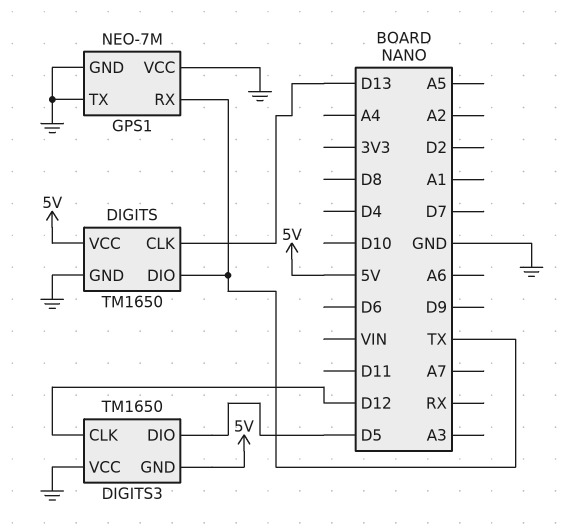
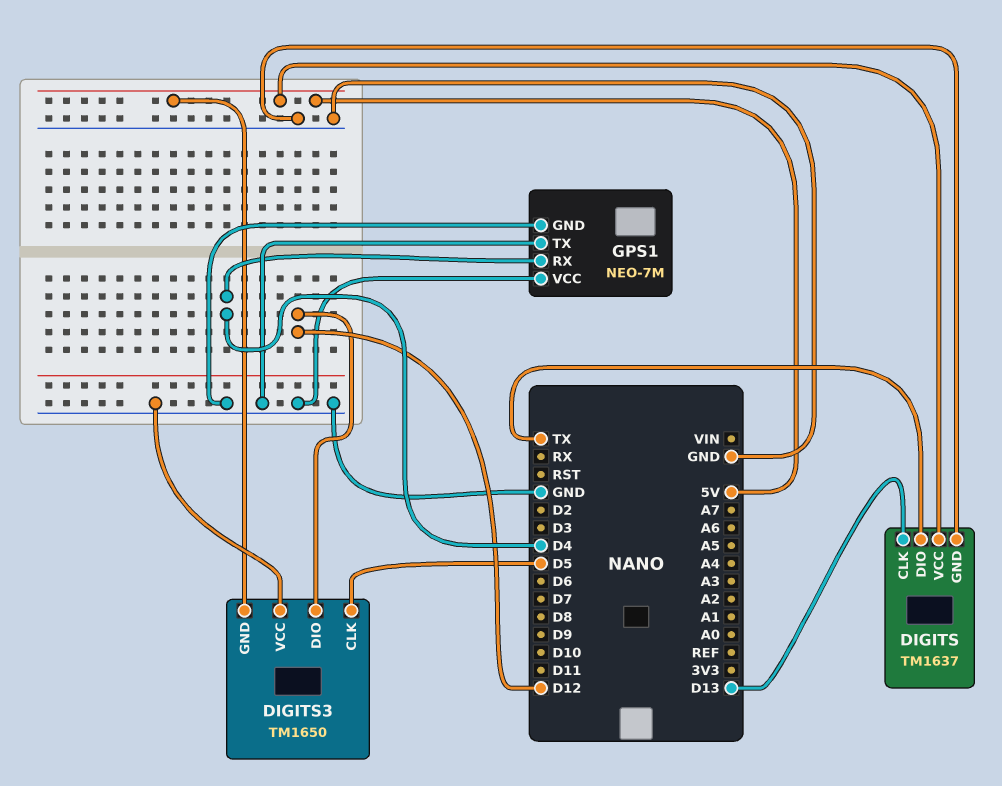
DIGITS: TM1650 -> TM1637
DIGITS3 pin CLK: D12 -> D5
DIGITS3 pin DIO: D5 -> D12
GPS1 pin RX: TX -> D4

